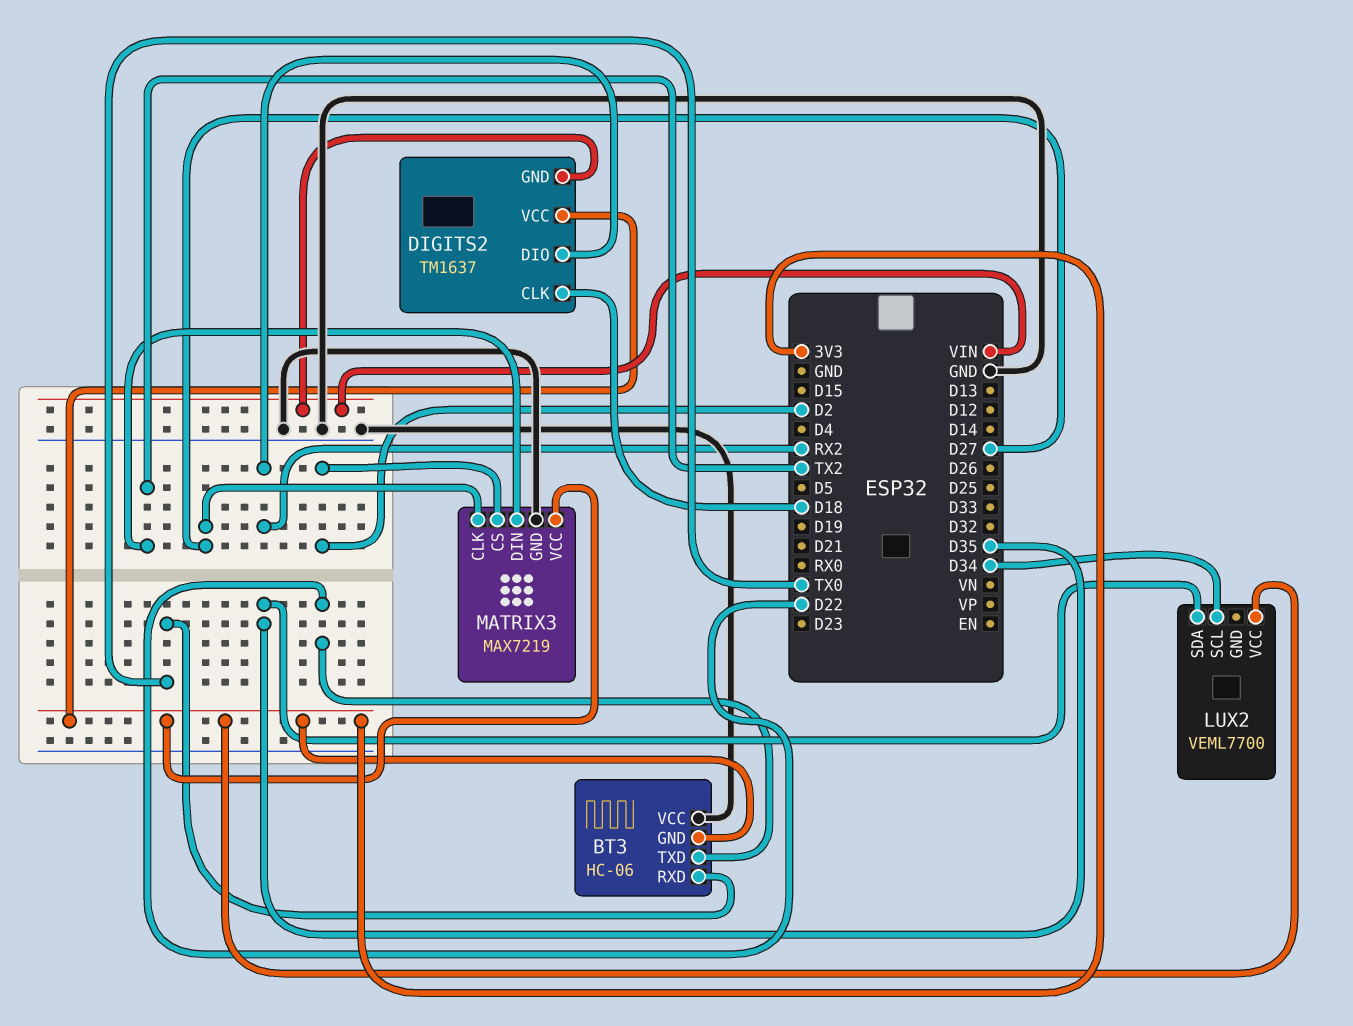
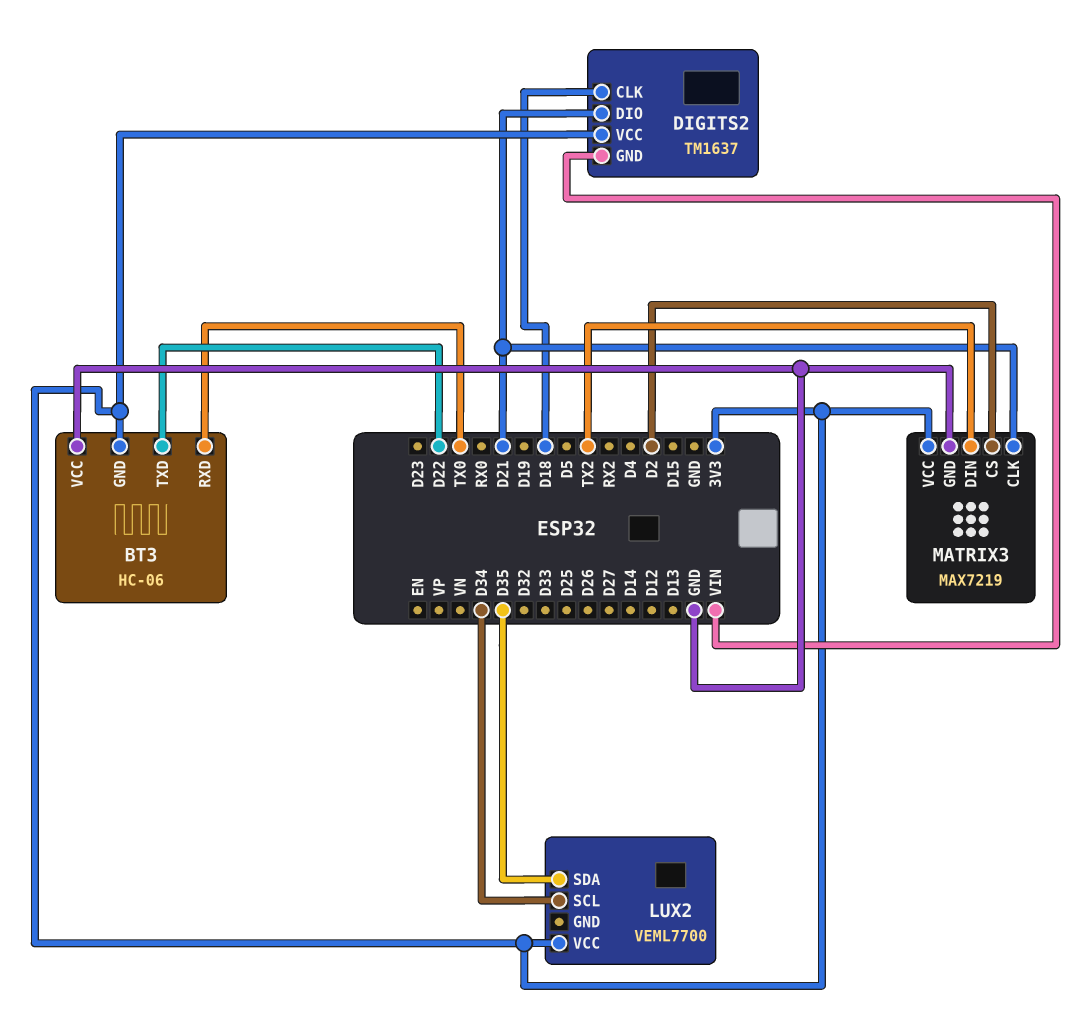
DIGITS2 pin DIO: RX2 -> D21
MATRIX3 pin CLK: D27 -> D21

